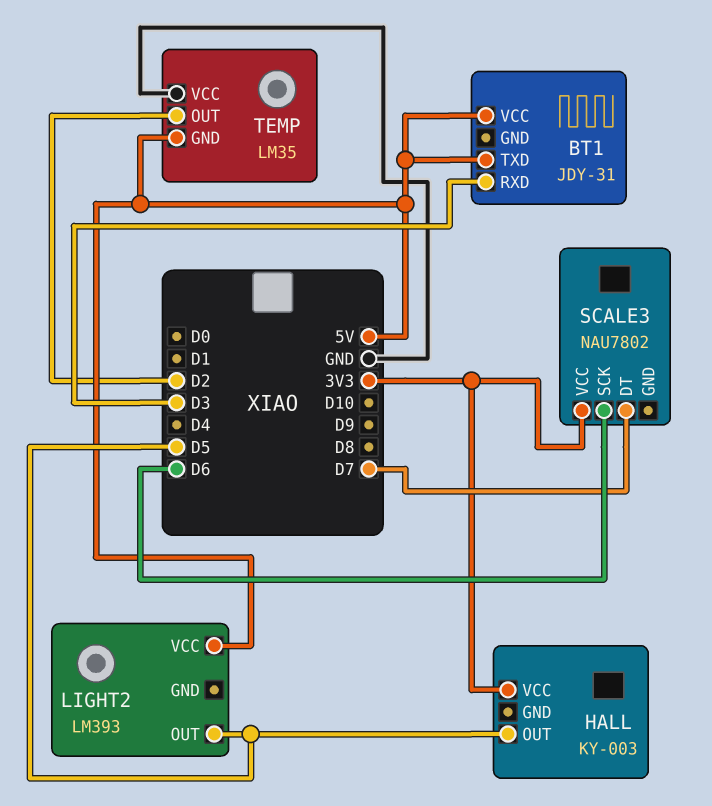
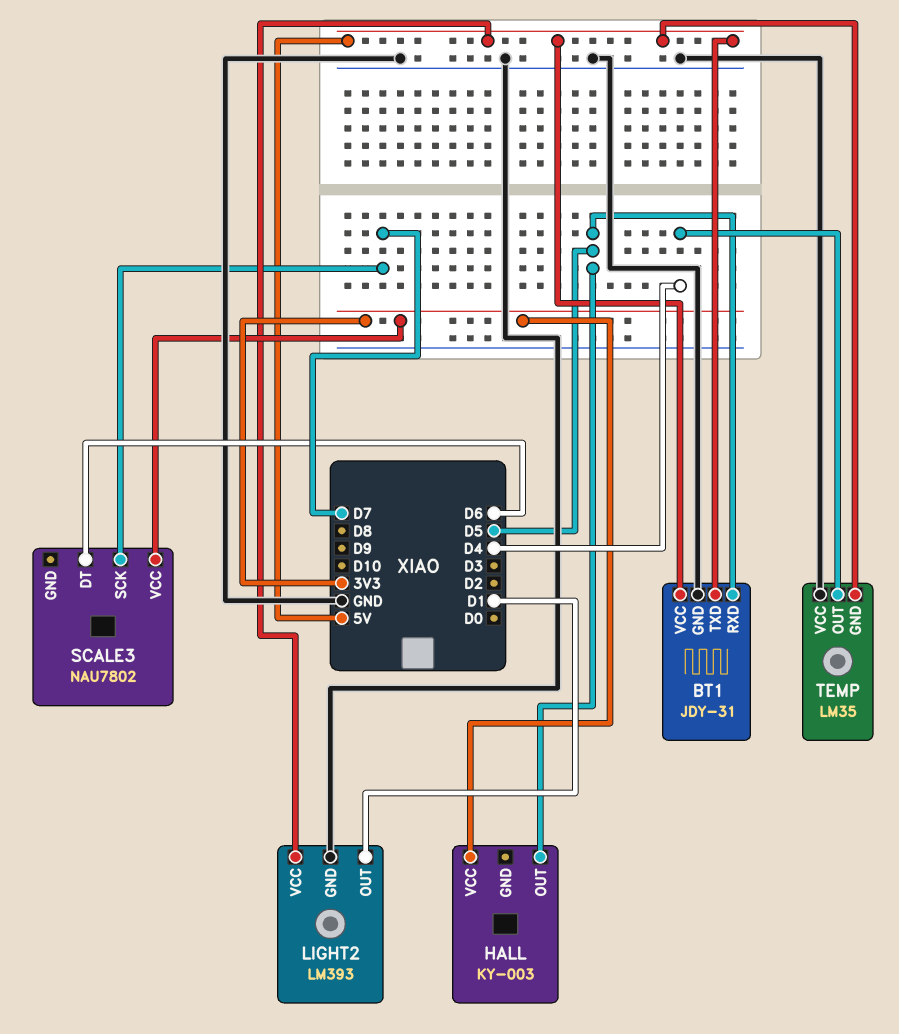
BT1 pin GND: none -> GND
BT1 pin RXD: D3 -> D5
LIGHT2 pin GND: none -> GND
LIGHT2 pin OUT: D5 -> D1
SCALE3 pin DT: D7 -> D6
SCALE3 pin SCK: D6 -> D7
TEMP pin OUT: D2 -> D4

